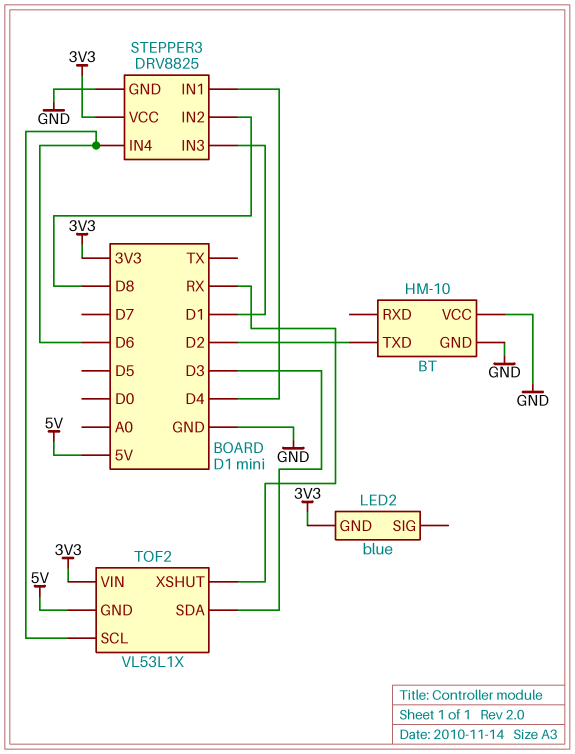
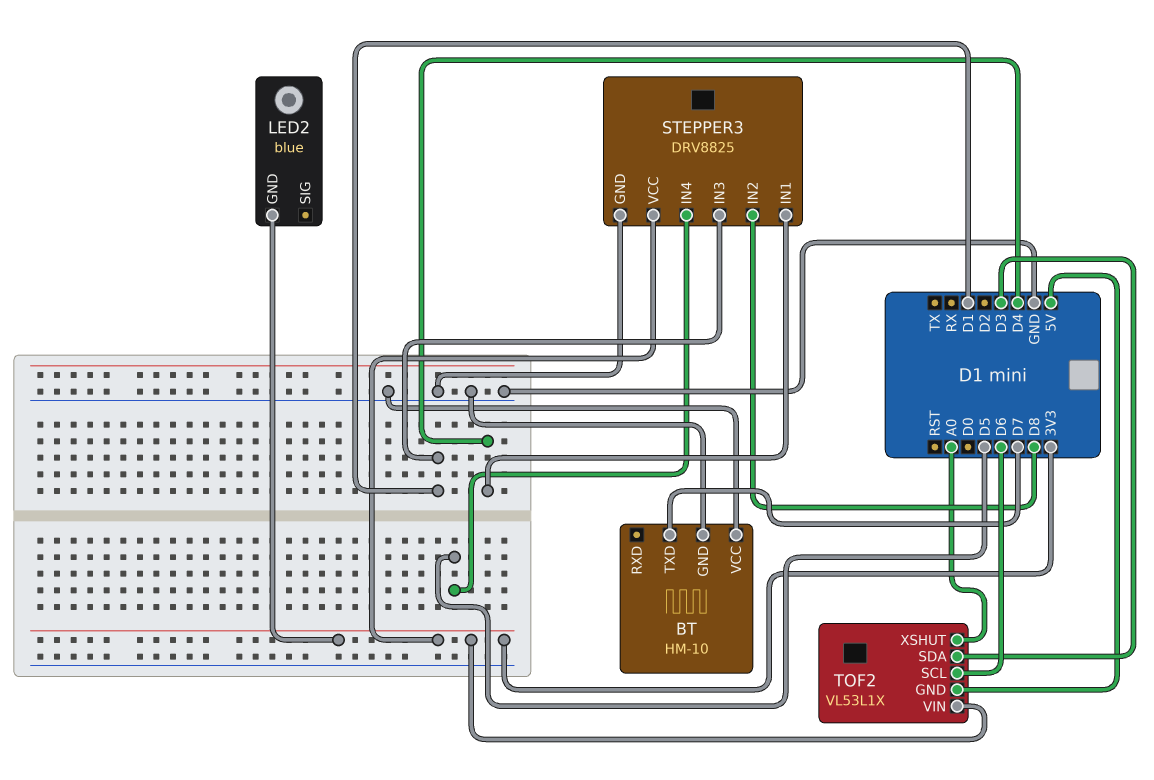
BT pin TXD: D2 -> D7
STEPPER3 pin IN4: D6 -> D5
TOF2 pin XSHUT: RX -> A0

